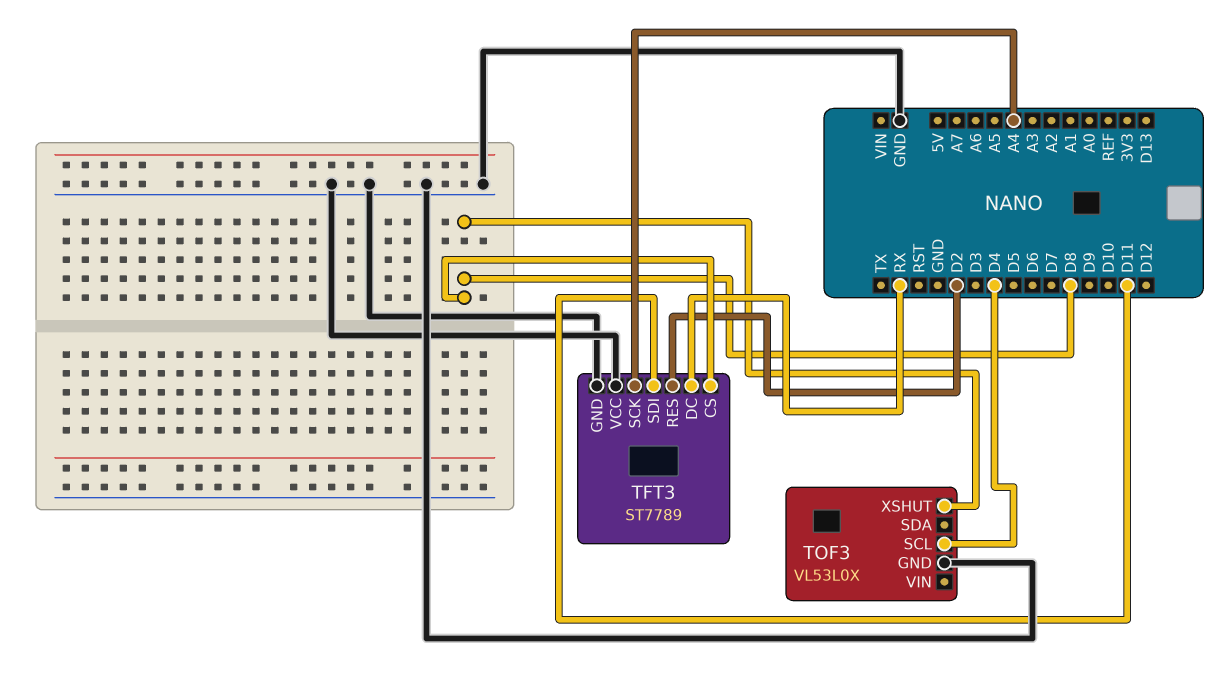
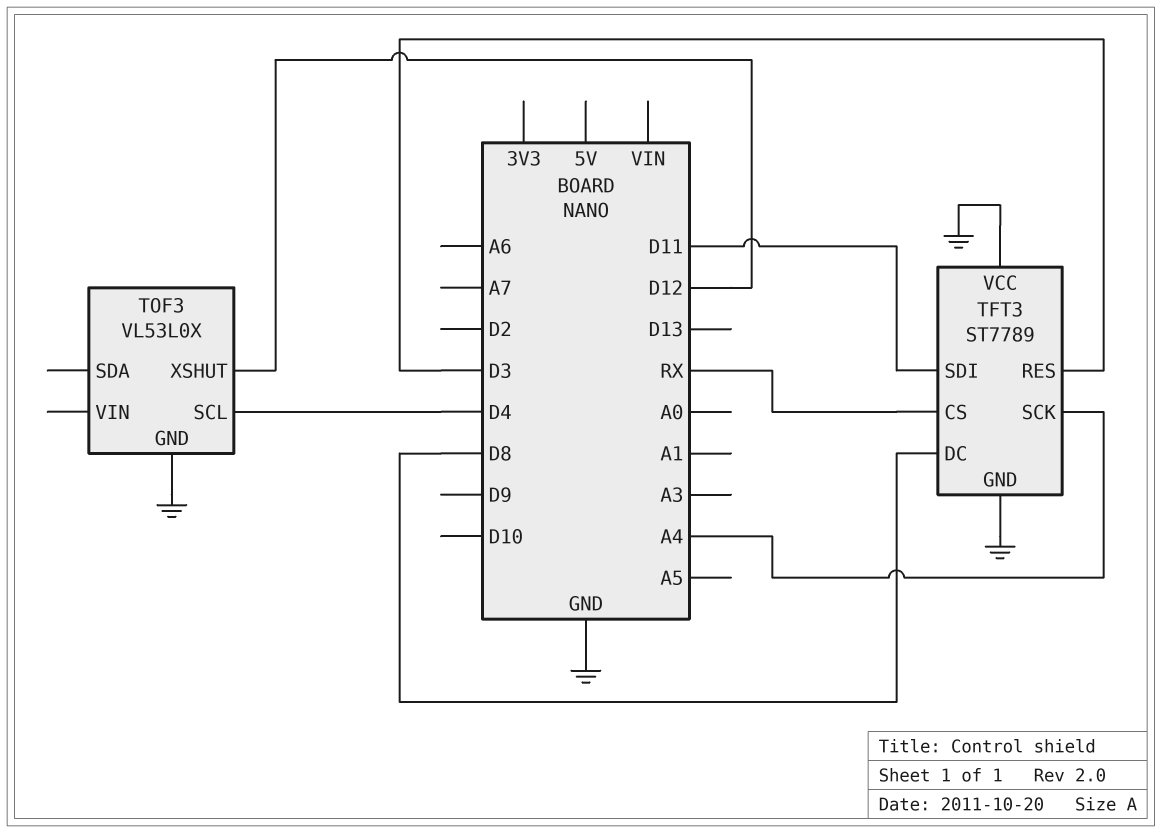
TFT3 pin CS: D8 -> RX
TFT3 pin DC: RX -> D8
TFT3 pin RES: D2 -> D3
TOF3 pin XSHUT: D8 -> D12

